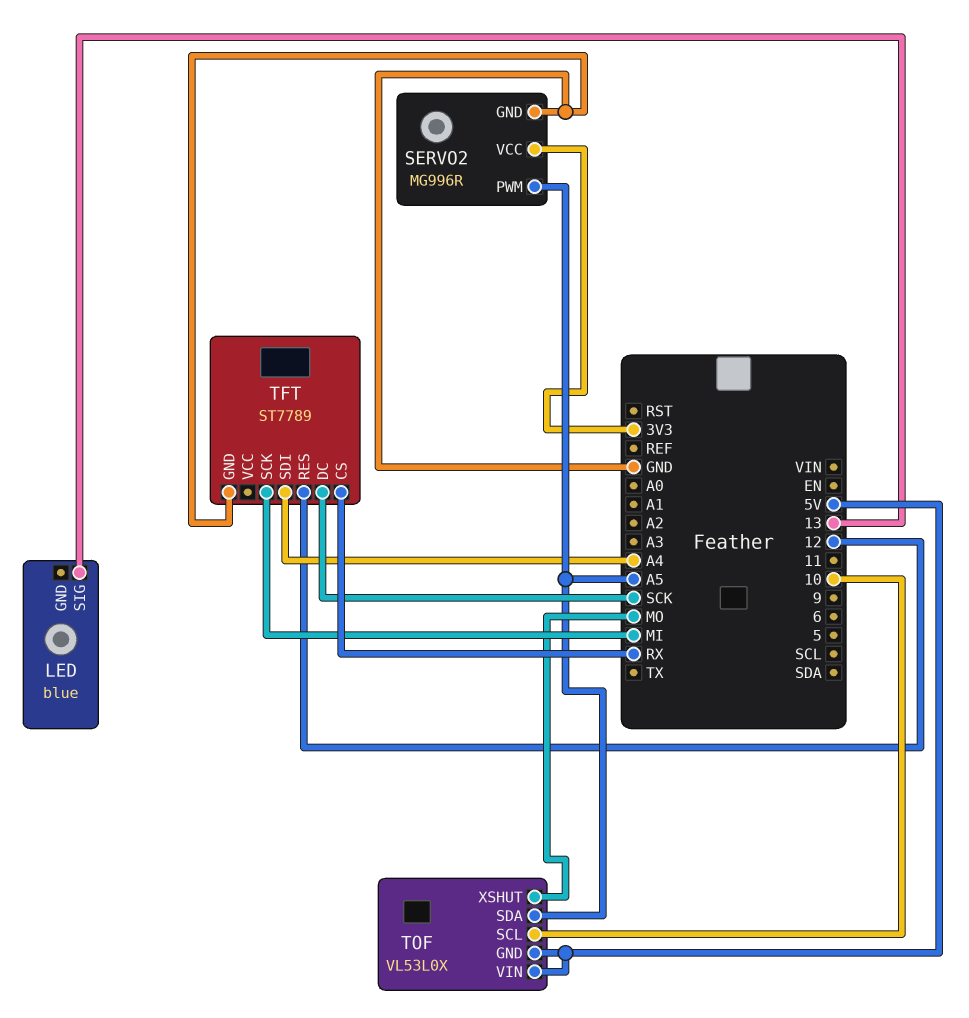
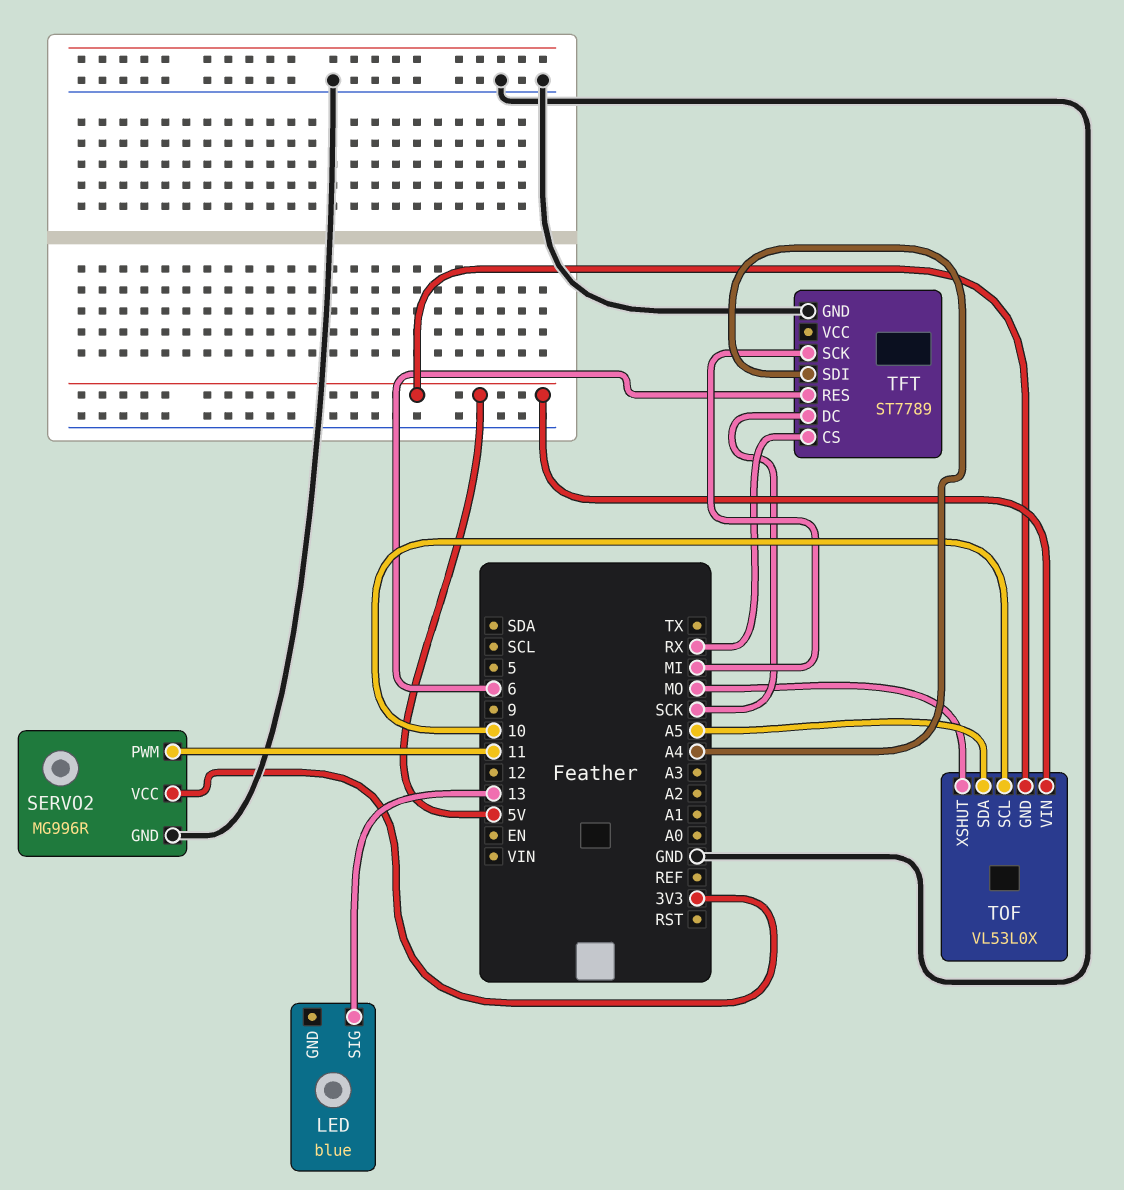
SERVO2 pin PWM: A5 -> 11
TFT pin RES: 12 -> 6

